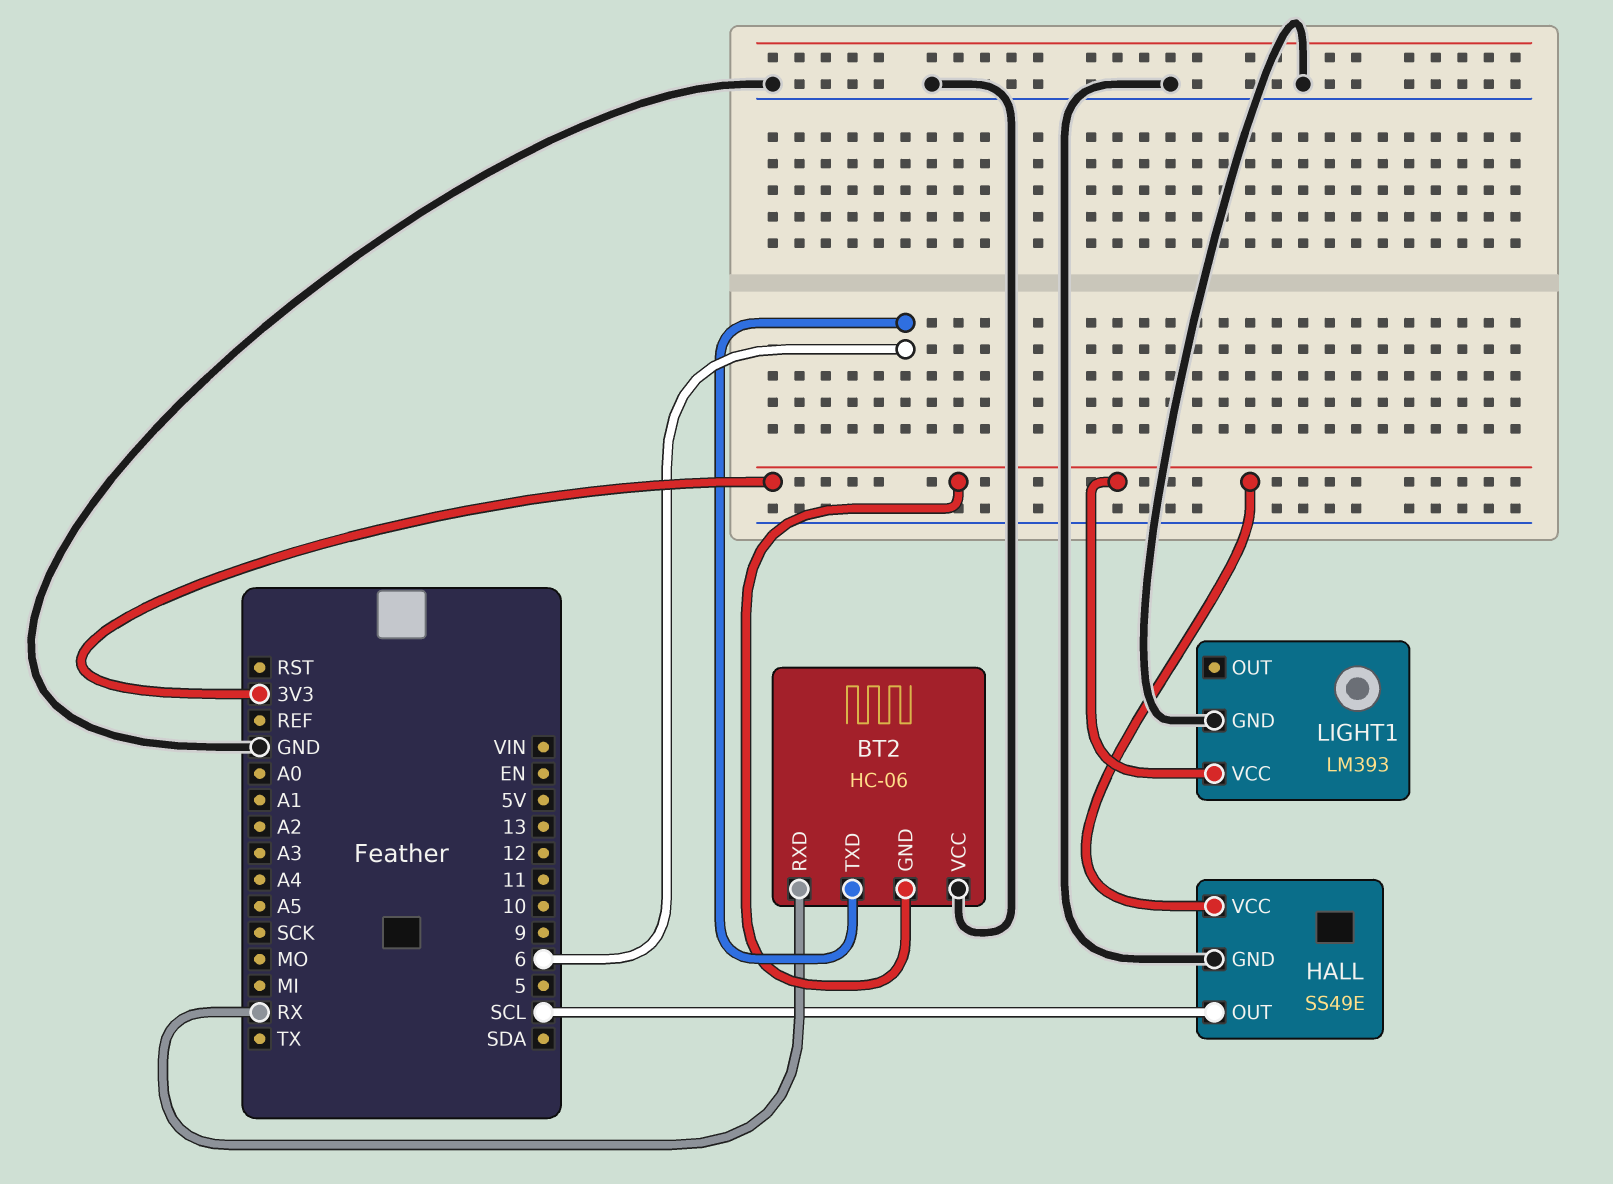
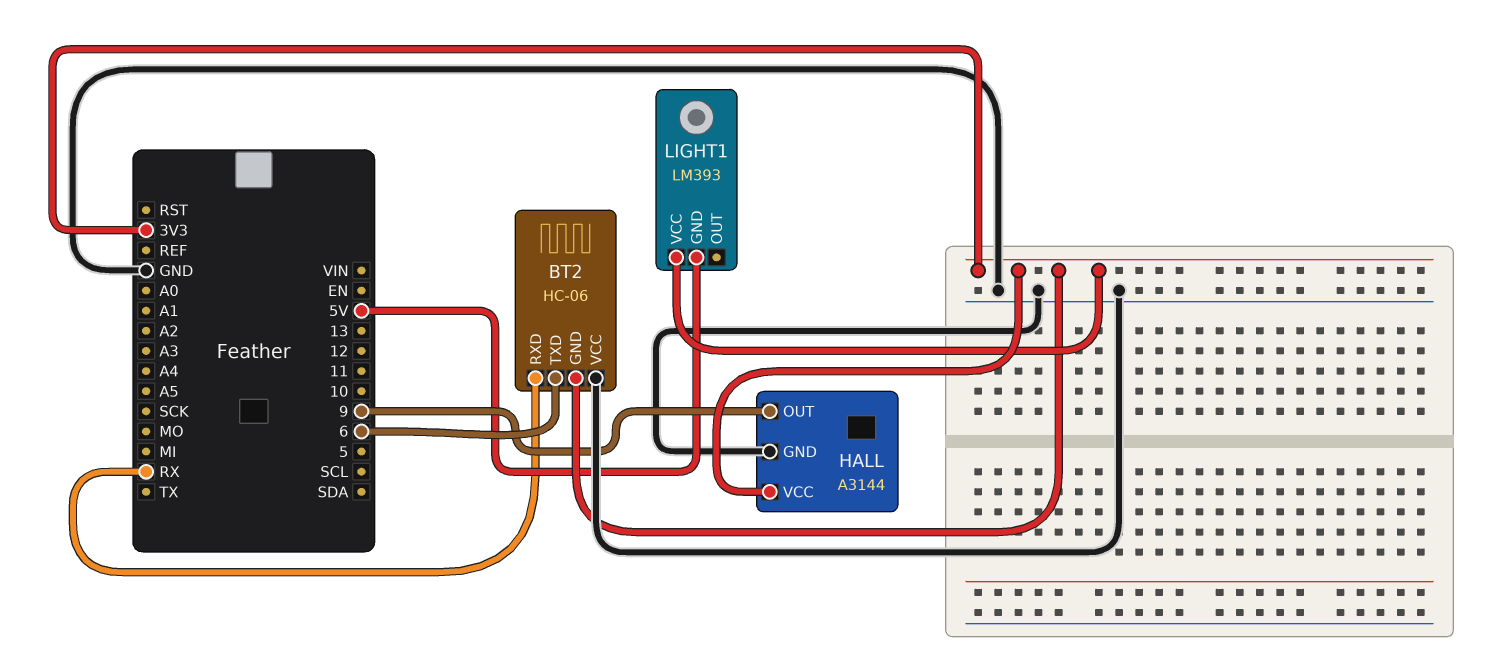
HALL: SS49E -> A3144
HALL pin OUT: SCL -> 9
LIGHT1 pin GND: GND -> 5V

